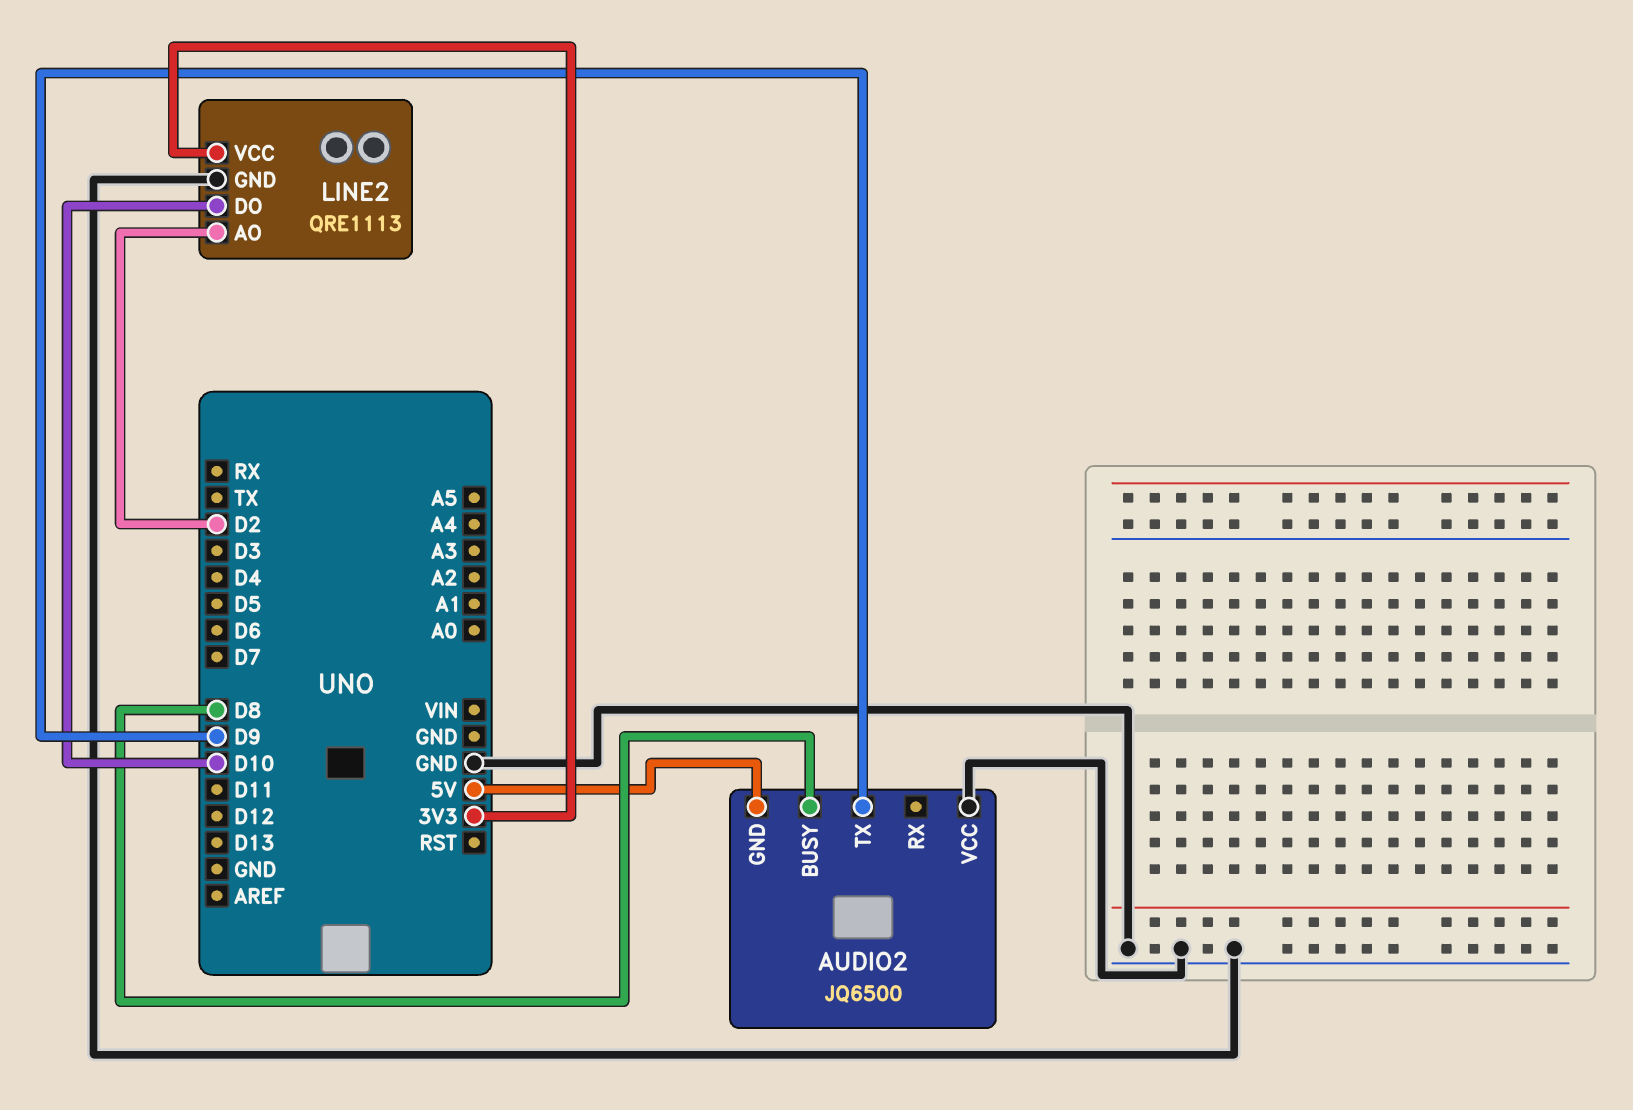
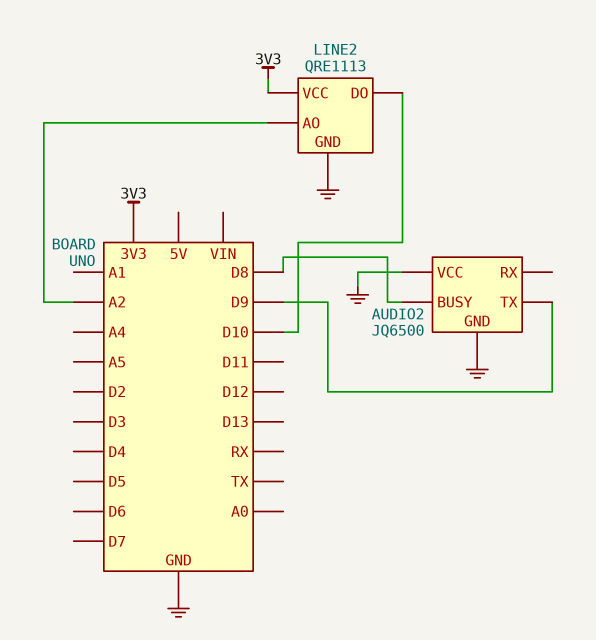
AUDIO2 pin GND: 5V -> GND
LINE2 pin AO: D2 -> A2

